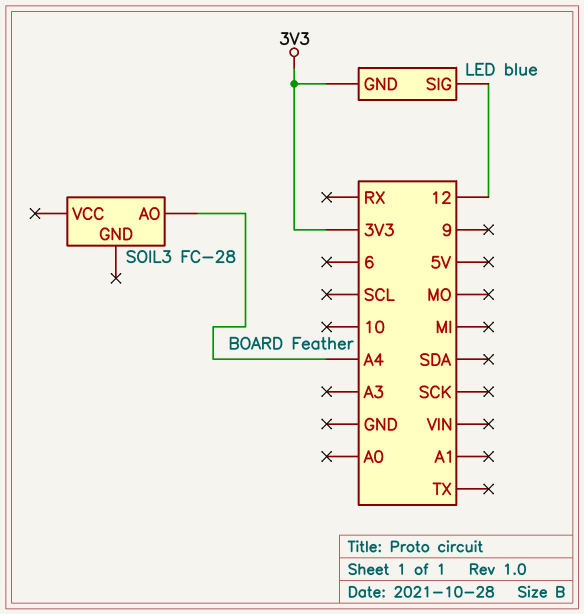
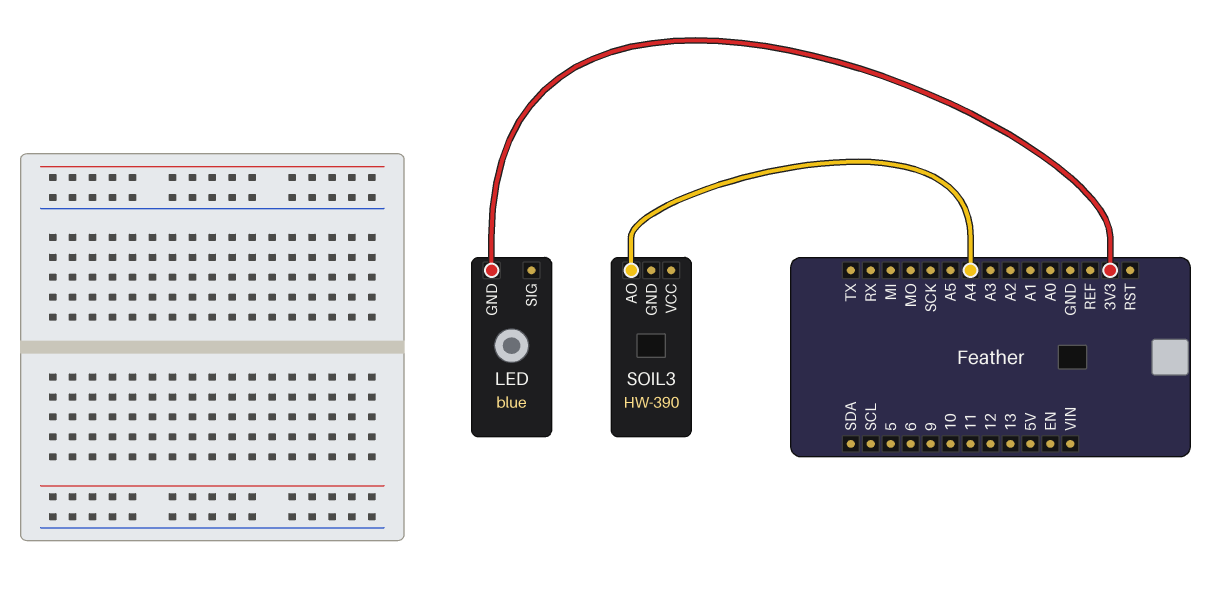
LED pin SIG: 12 -> none
SOIL3: FC-28 -> HW-390

